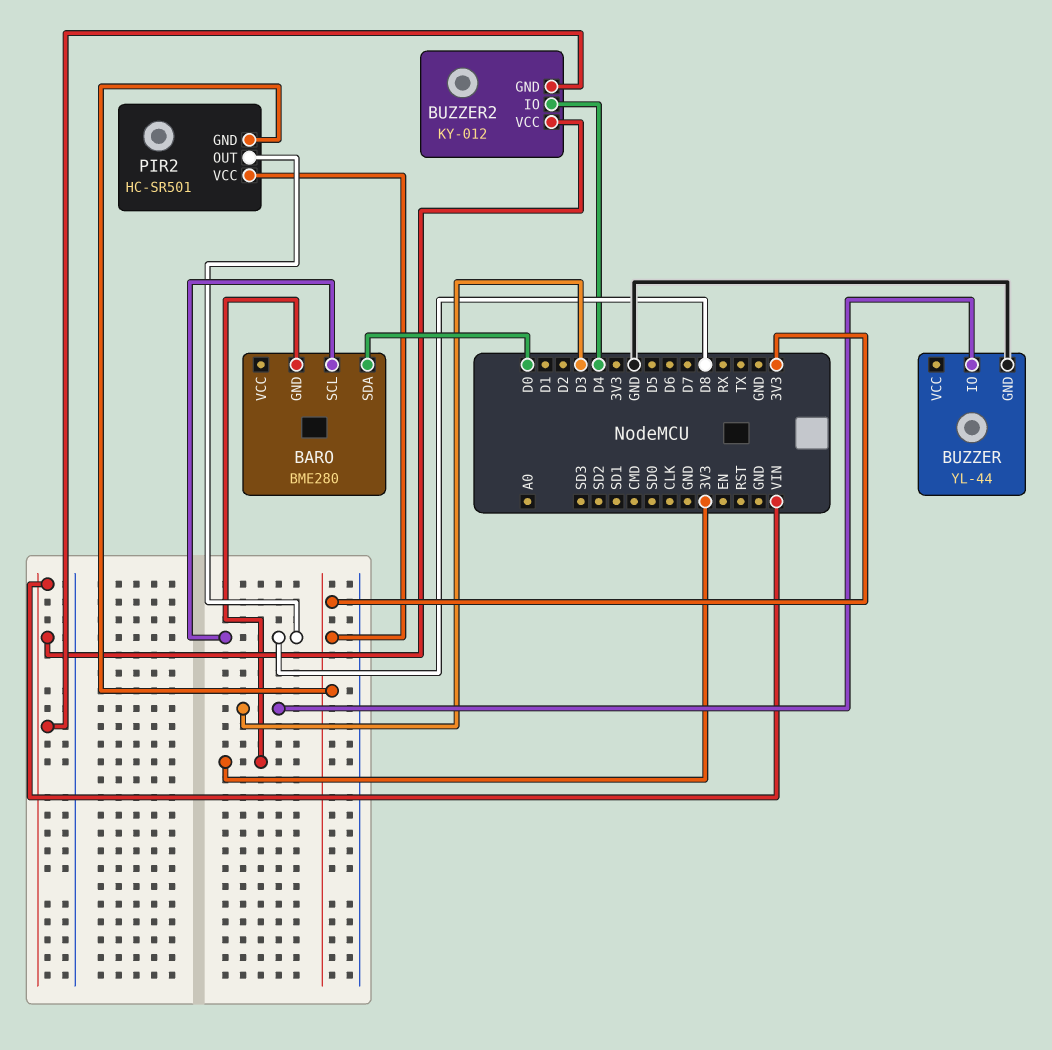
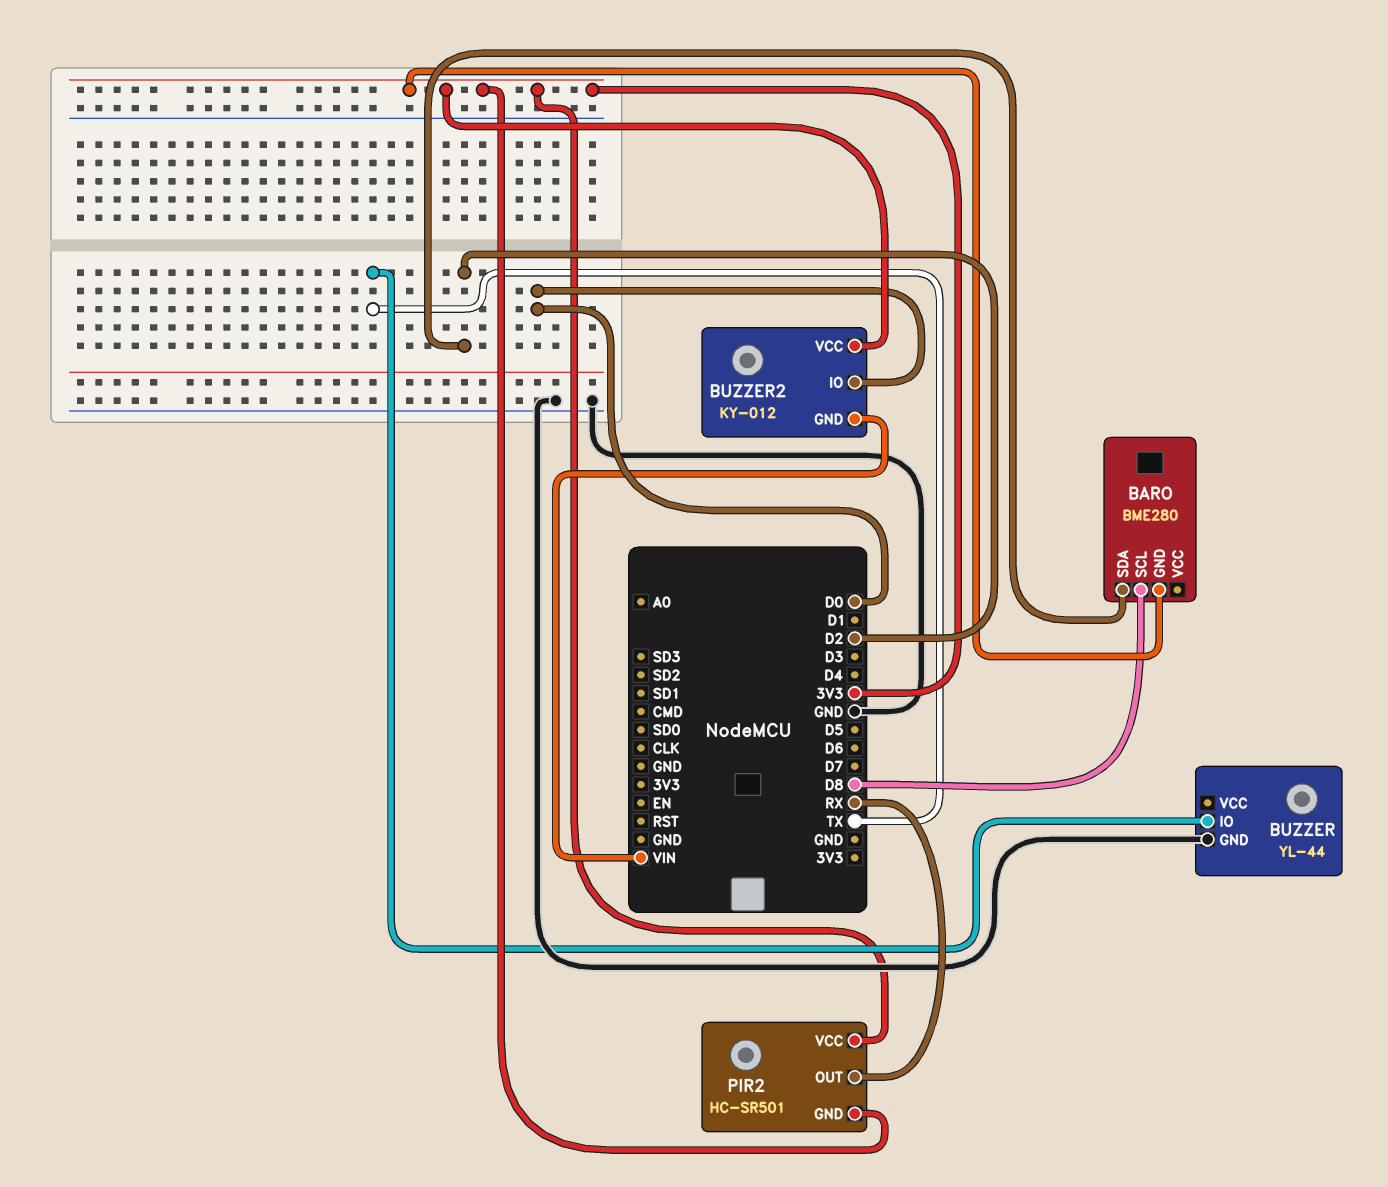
BARO pin SDA: D0 -> D2
BUZZER pin IO: D3 -> TX
BUZZER2 pin IO: D4 -> D0
BUZZER2 pin VCC: VIN -> 3V3
PIR2 pin OUT: D8 -> RX

